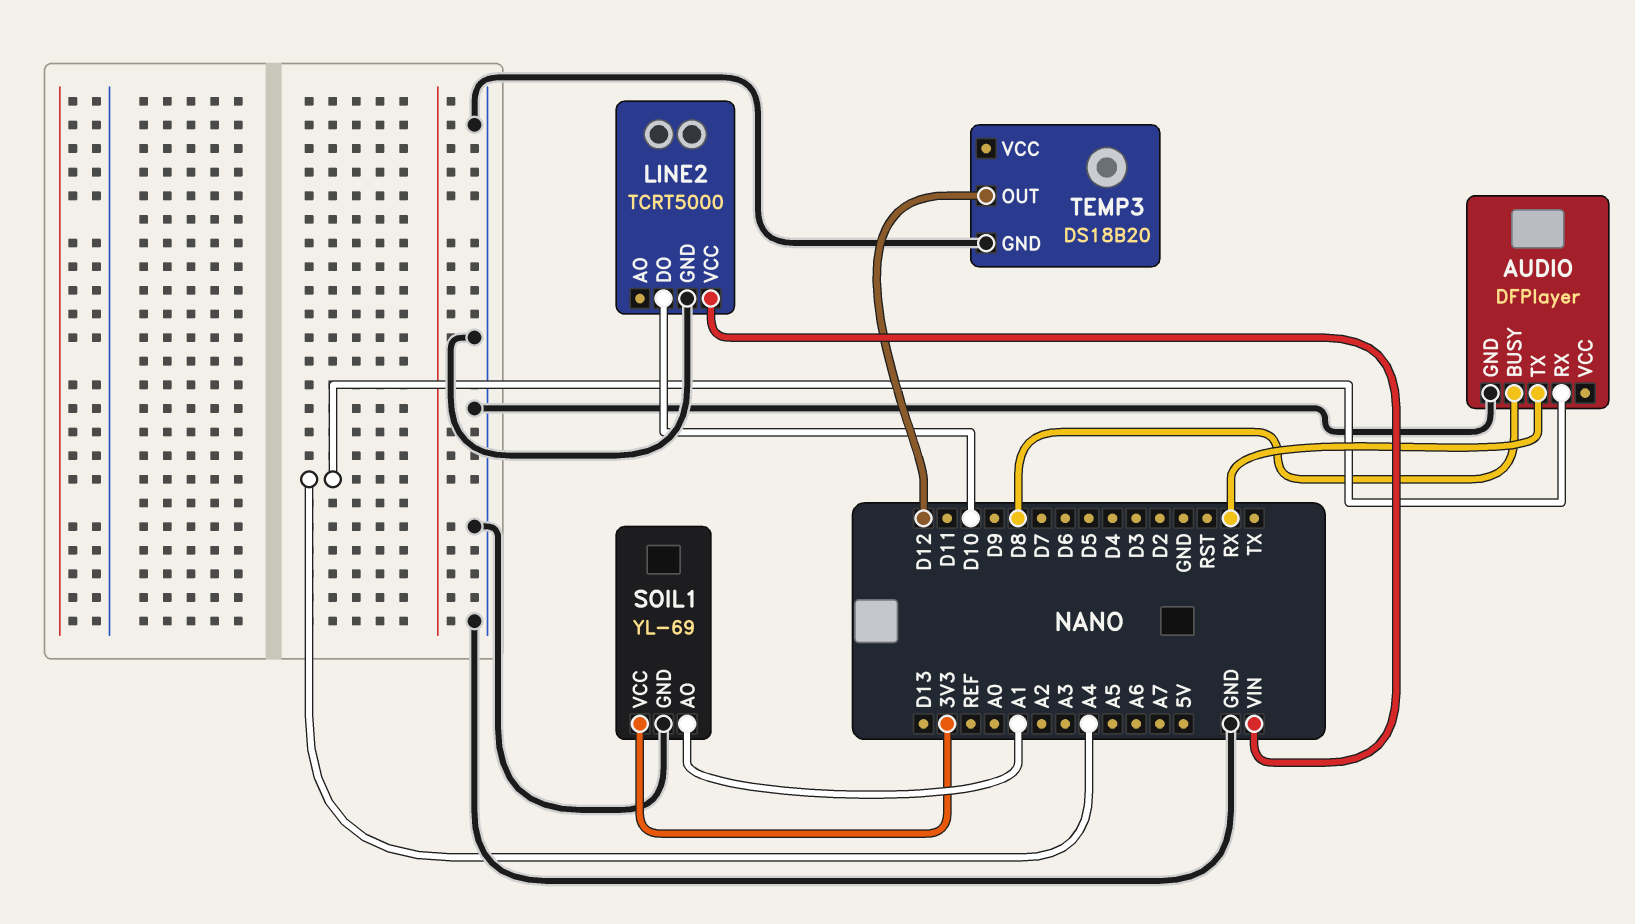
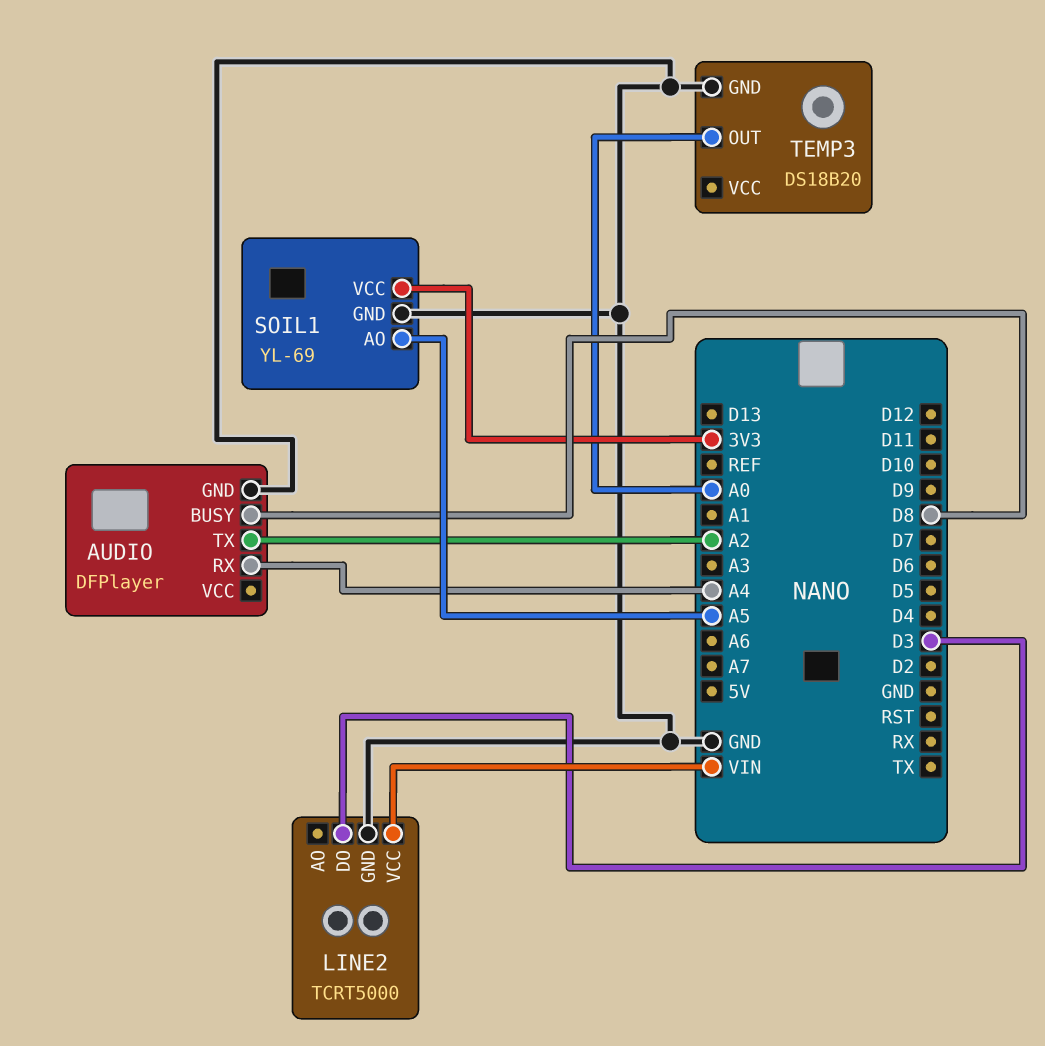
AUDIO pin TX: RX -> A2
LINE2 pin DO: D10 -> D3
SOIL1 pin AO: A1 -> A5
TEMP3 pin OUT: D12 -> A0

